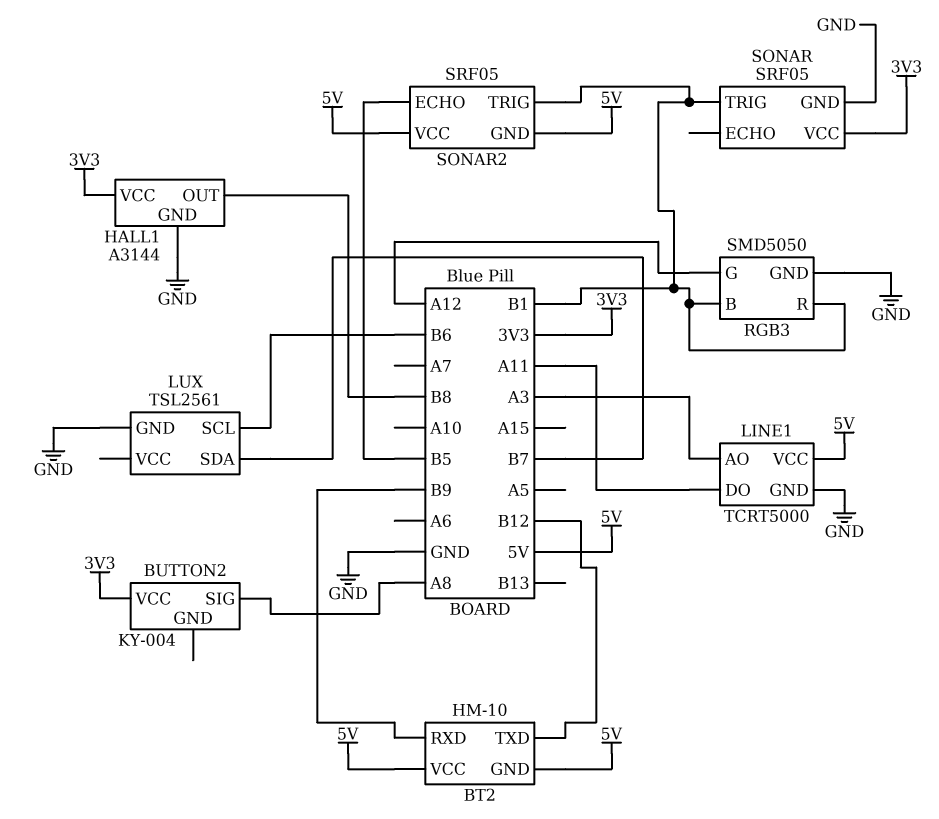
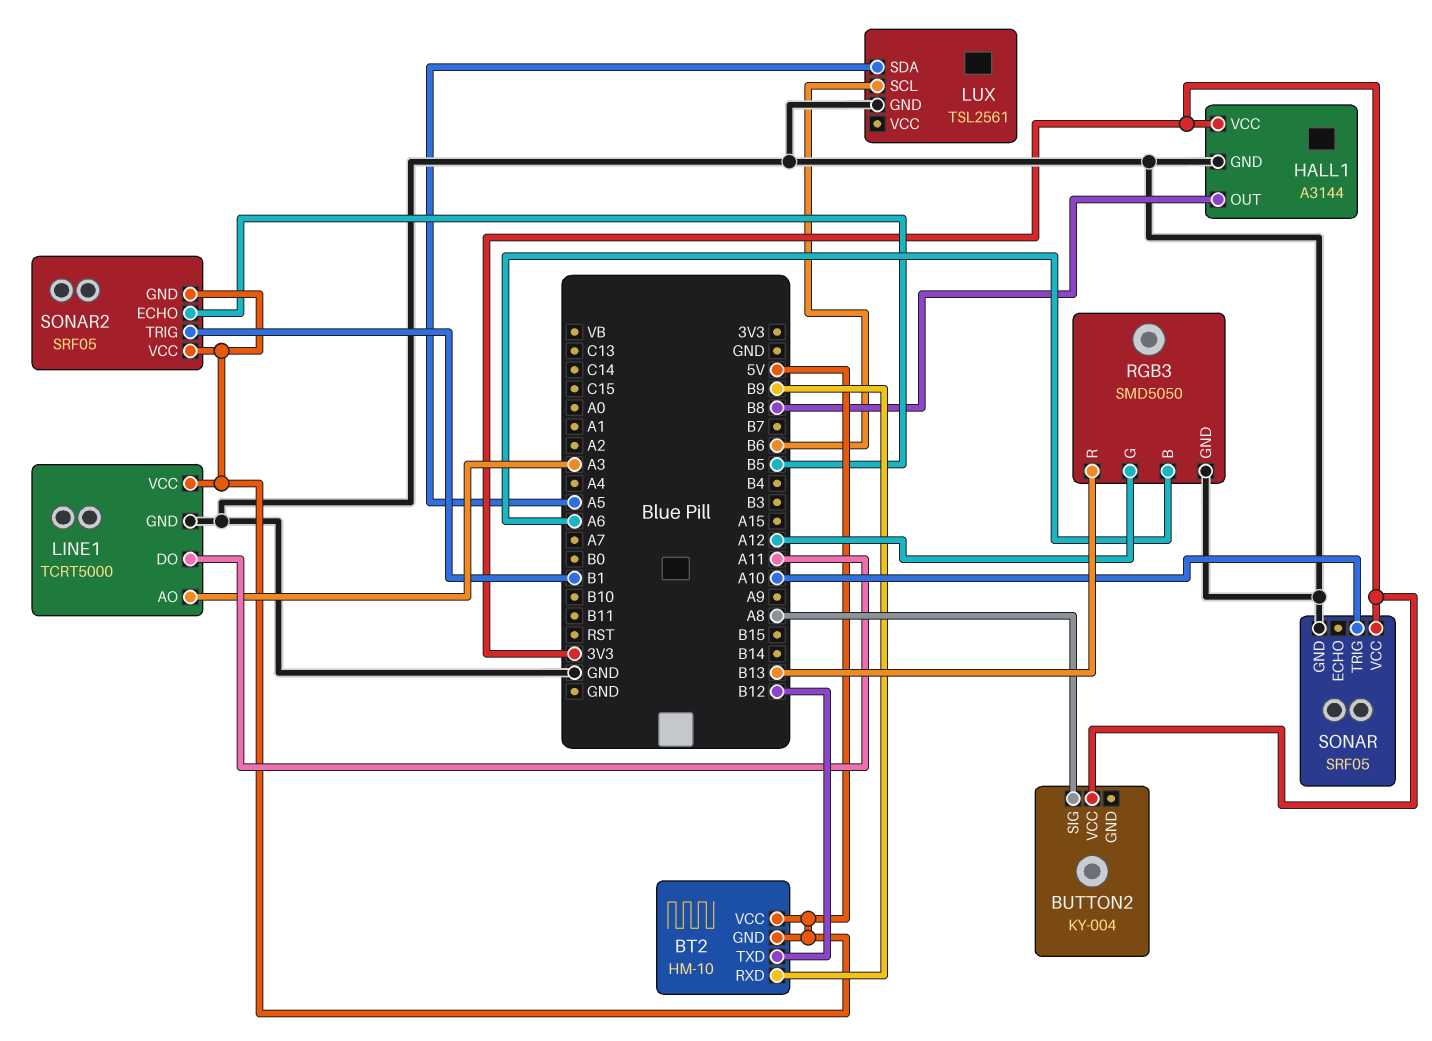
LUX pin SDA: B7 -> A5
RGB3 pin B: B1 -> A6
RGB3 pin R: B1 -> B13
SONAR pin TRIG: B1 -> A10

